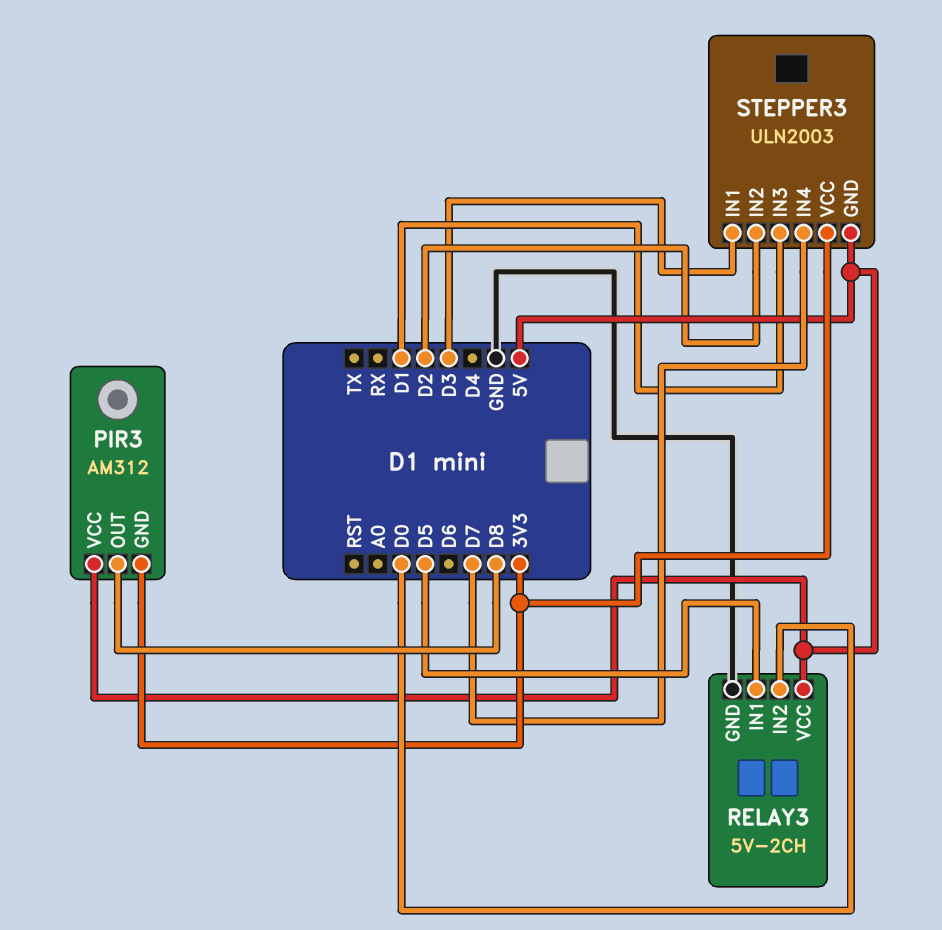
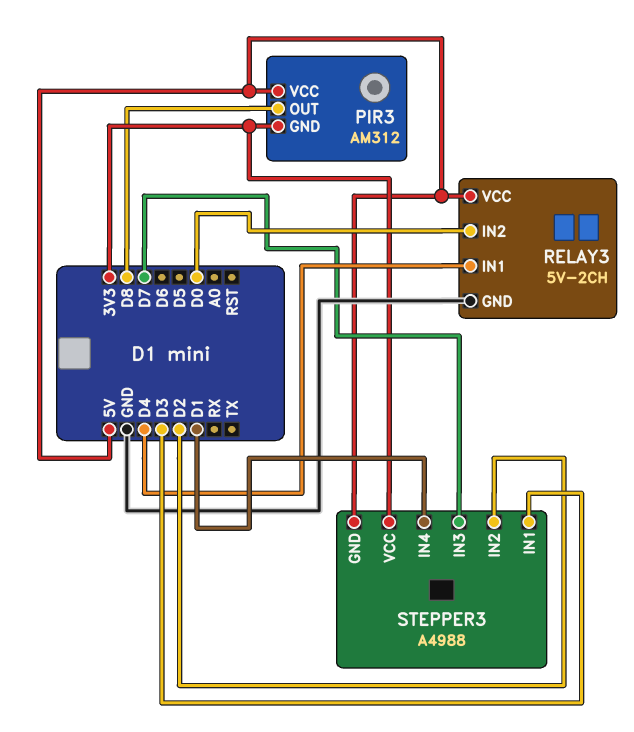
RELAY3 pin IN1: D5 -> D4
STEPPER3: ULN2003 -> A4988
STEPPER3 pin IN3: D1 -> D7
STEPPER3 pin IN4: D7 -> D1

